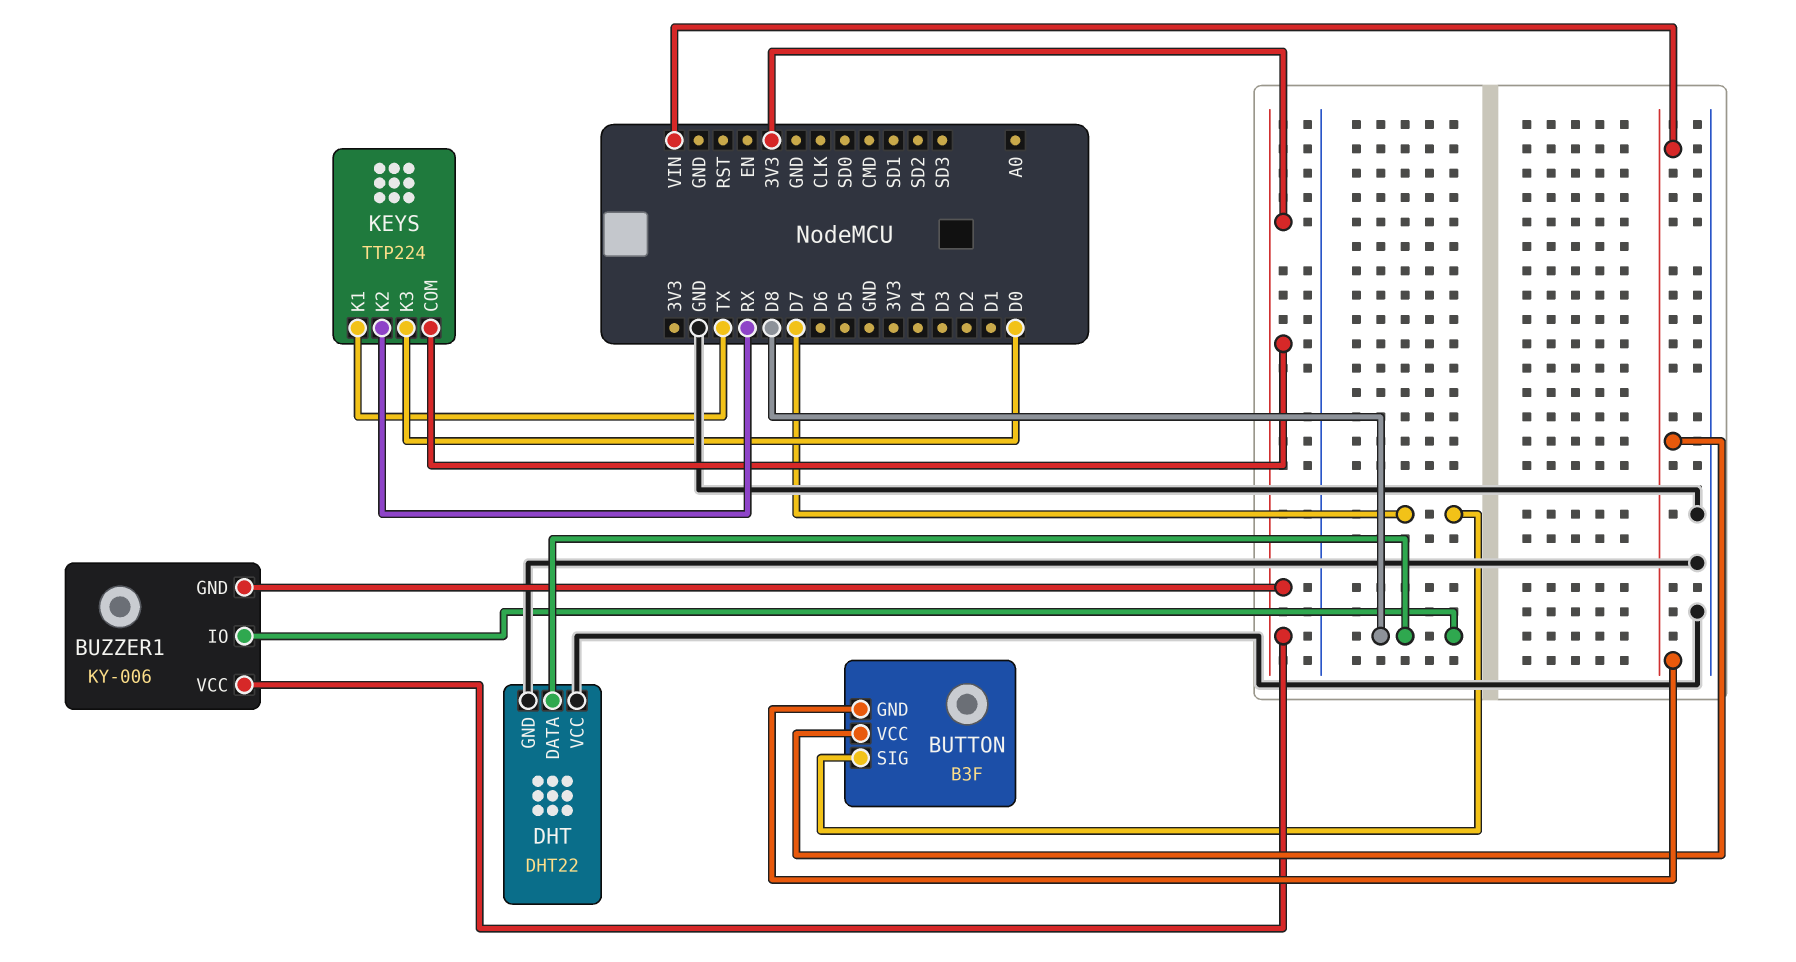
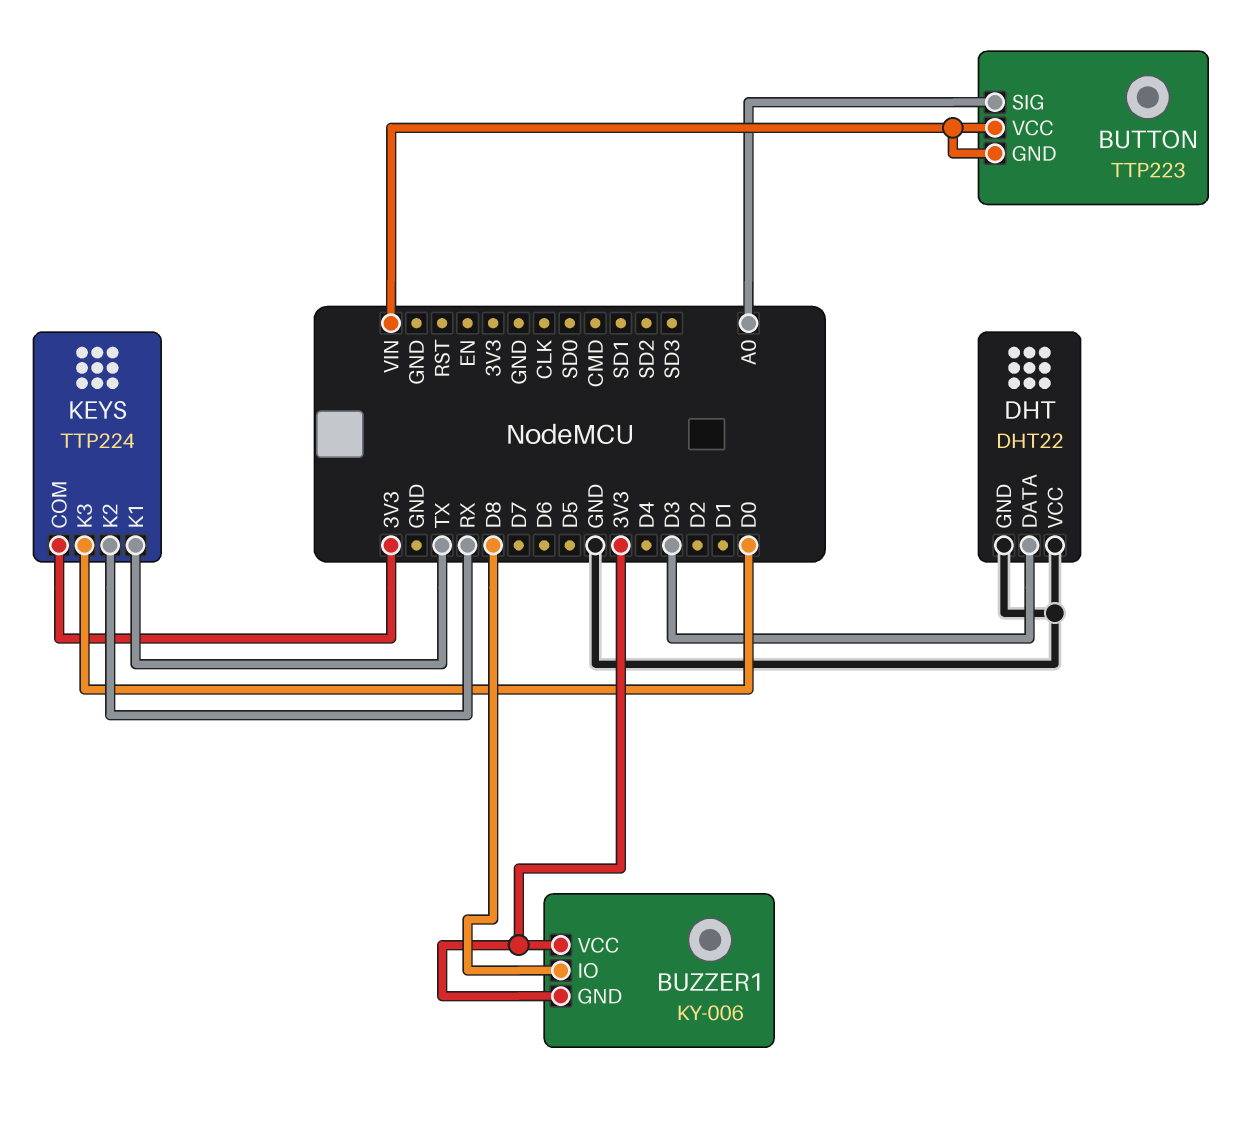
BUTTON: B3F -> TTP223
BUTTON pin SIG: D7 -> A0
DHT pin DATA: D8 -> D3

